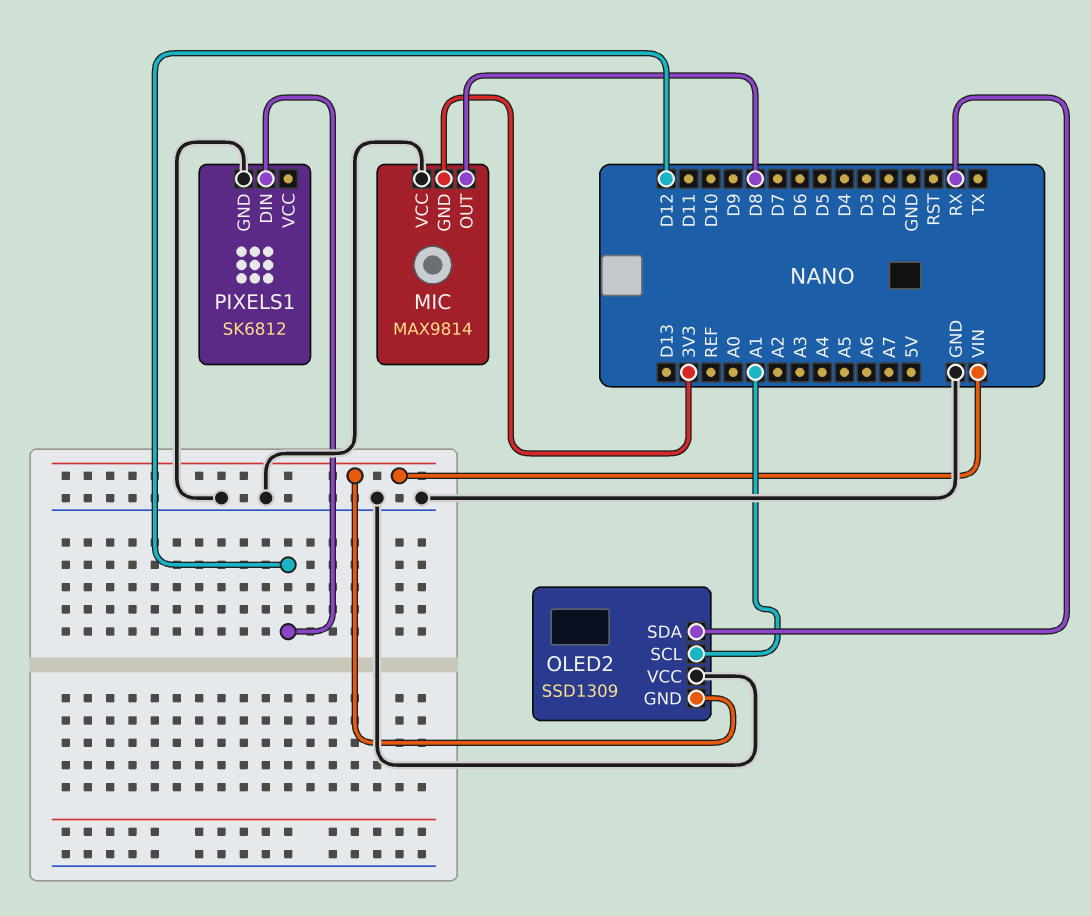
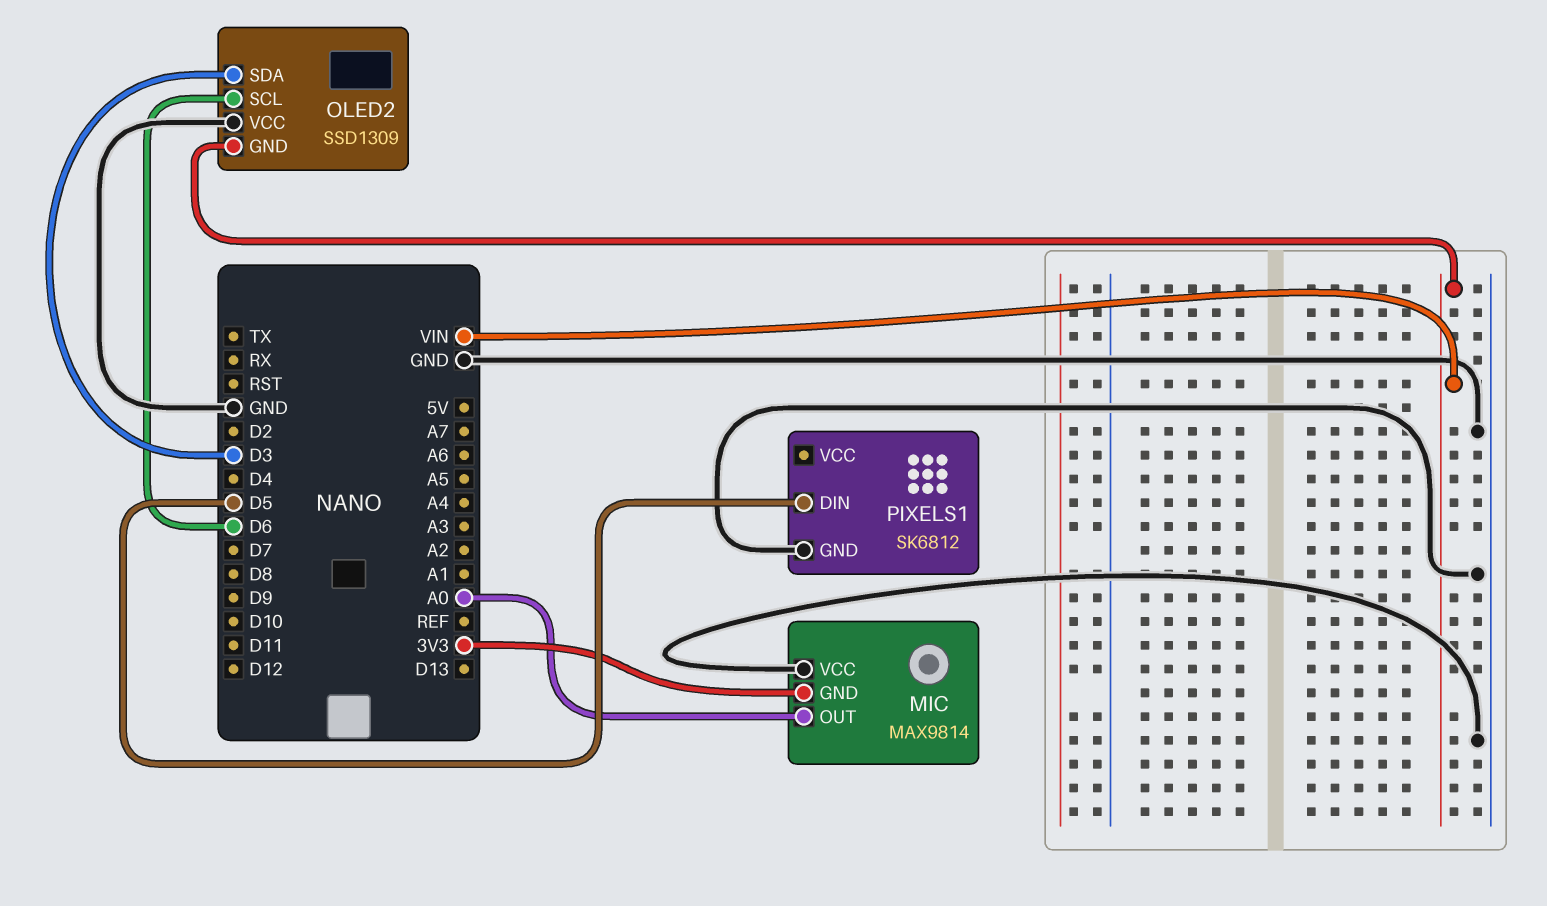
MIC pin OUT: D8 -> A0
OLED2 pin SCL: A1 -> D6
OLED2 pin SDA: RX -> D3
PIXELS1 pin DIN: D12 -> D5

